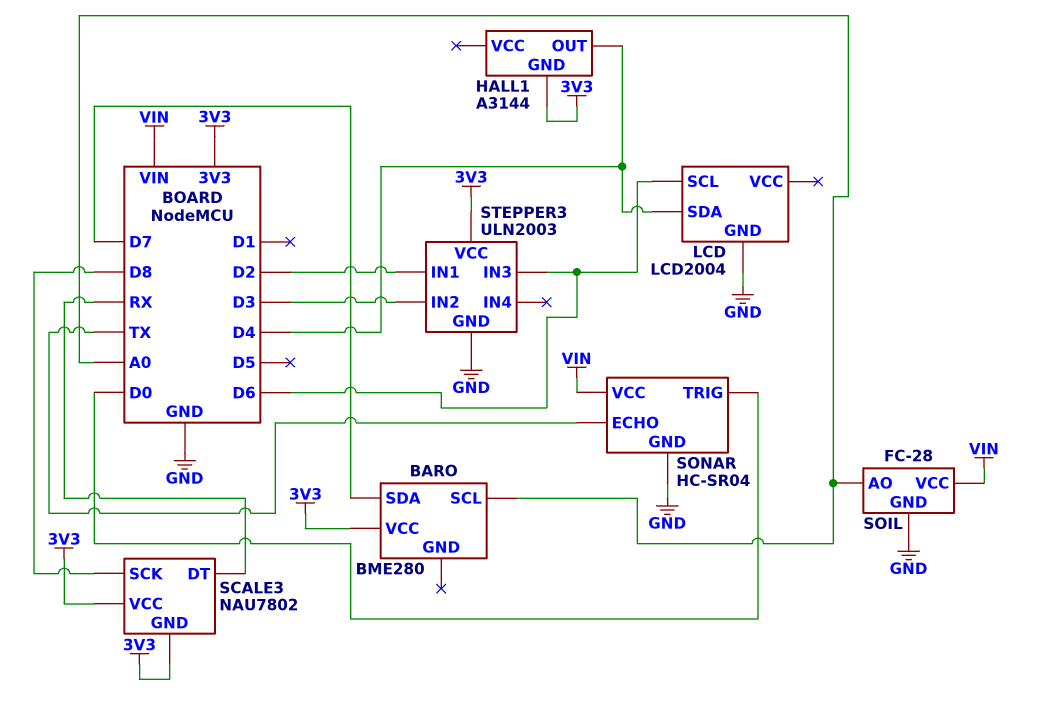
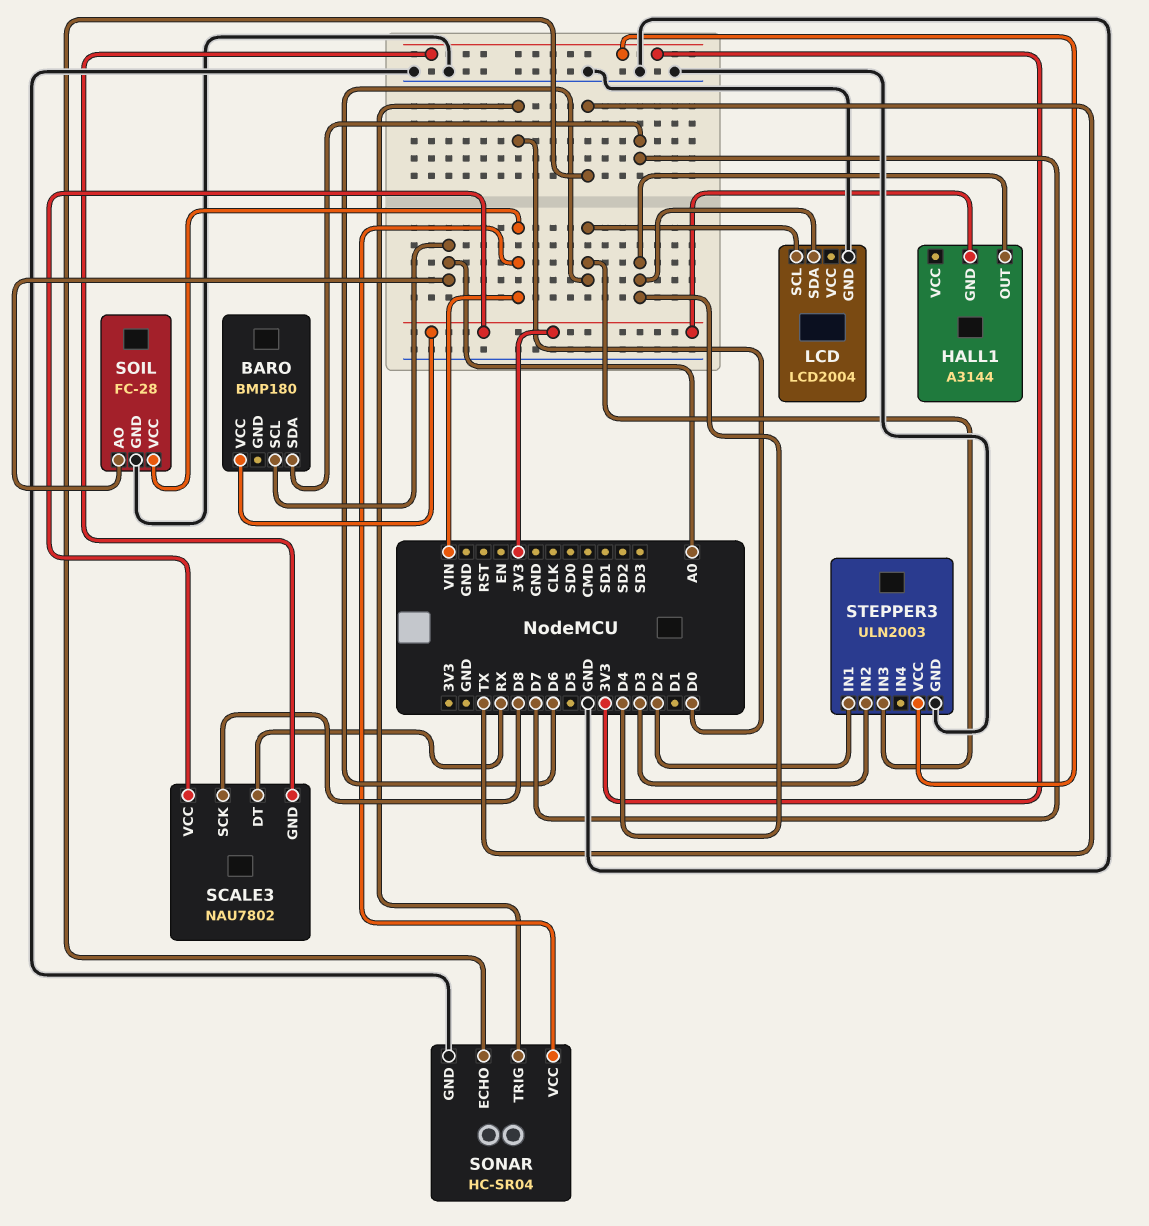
BARO: BME280 -> BMP180

